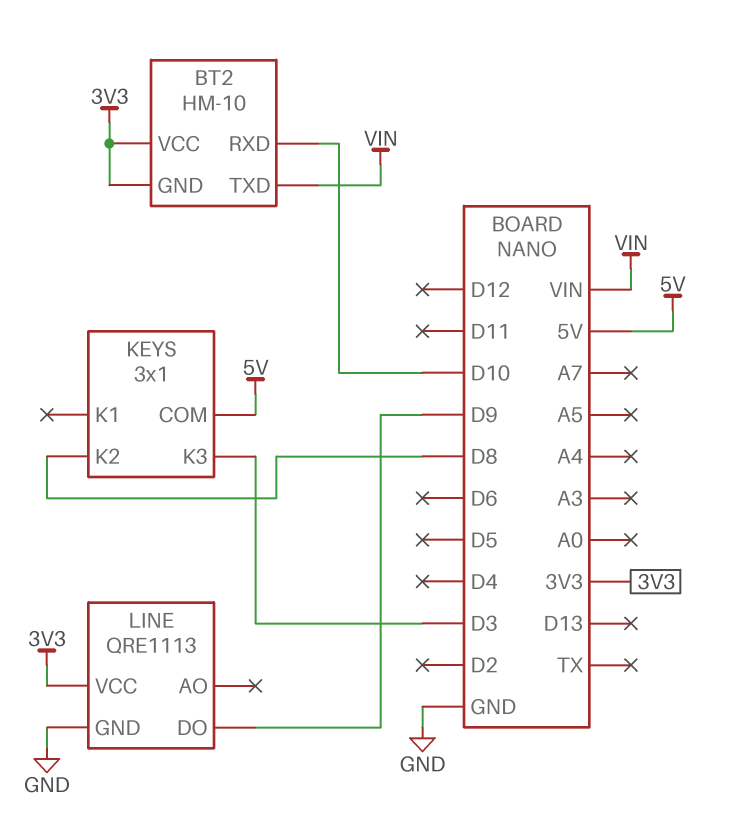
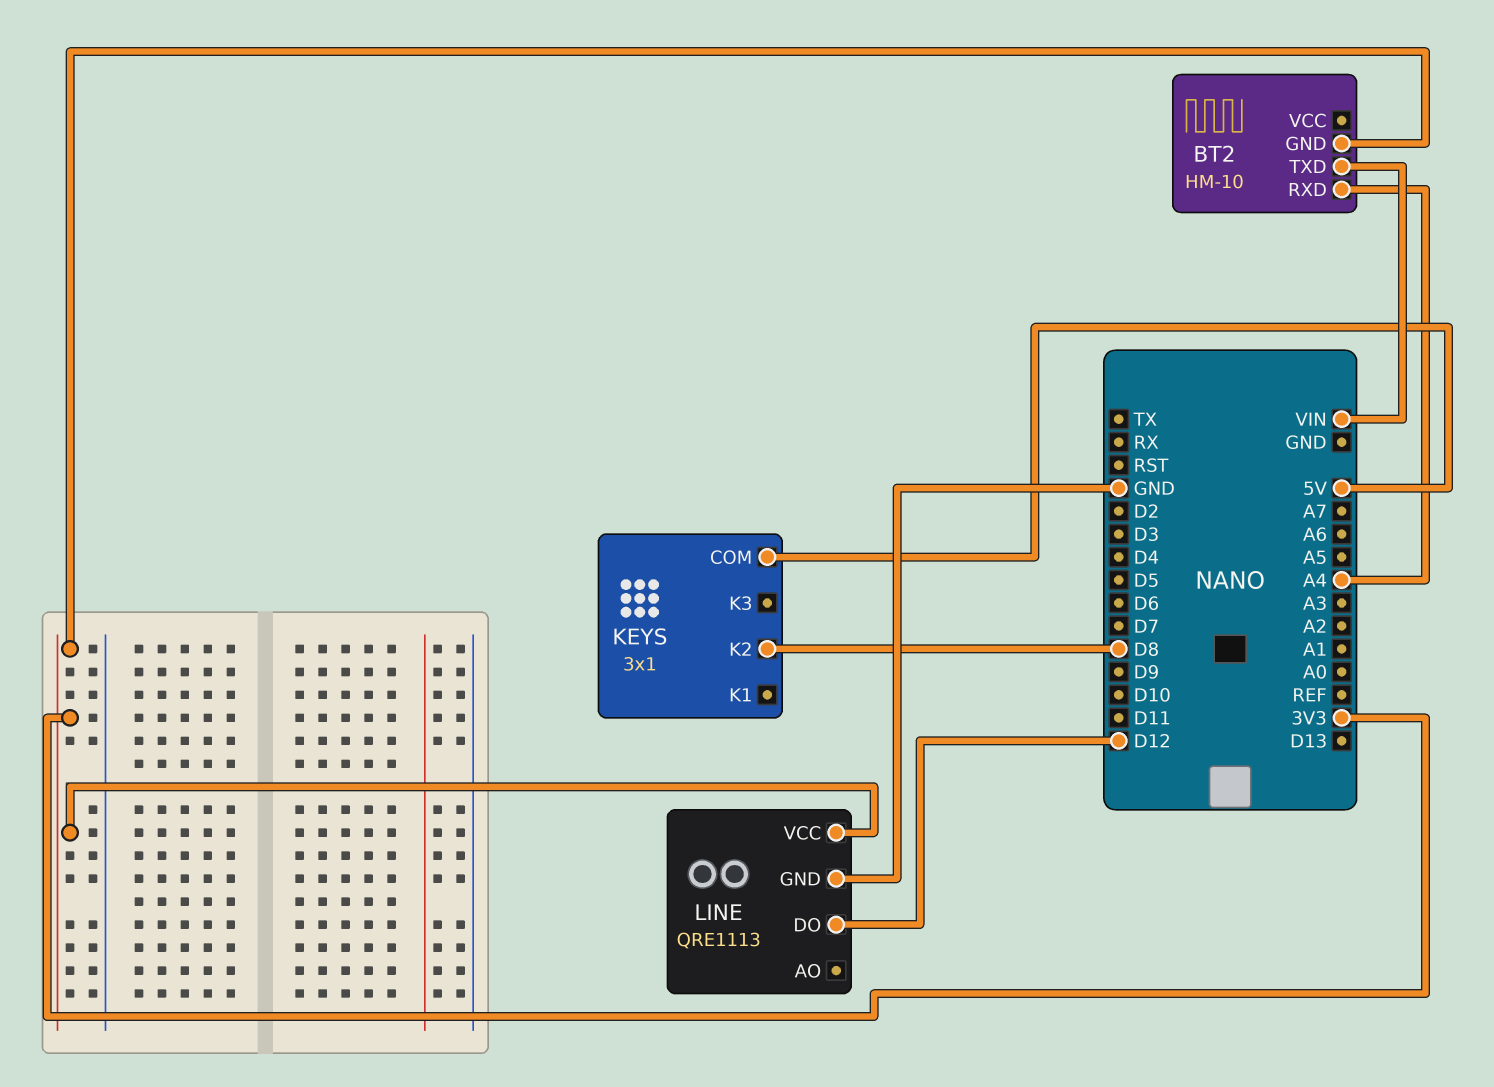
BT2 pin RXD: D10 -> A4
BT2 pin VCC: 3V3 -> none
KEYS pin K3: D3 -> none
LINE pin DO: D9 -> D12

